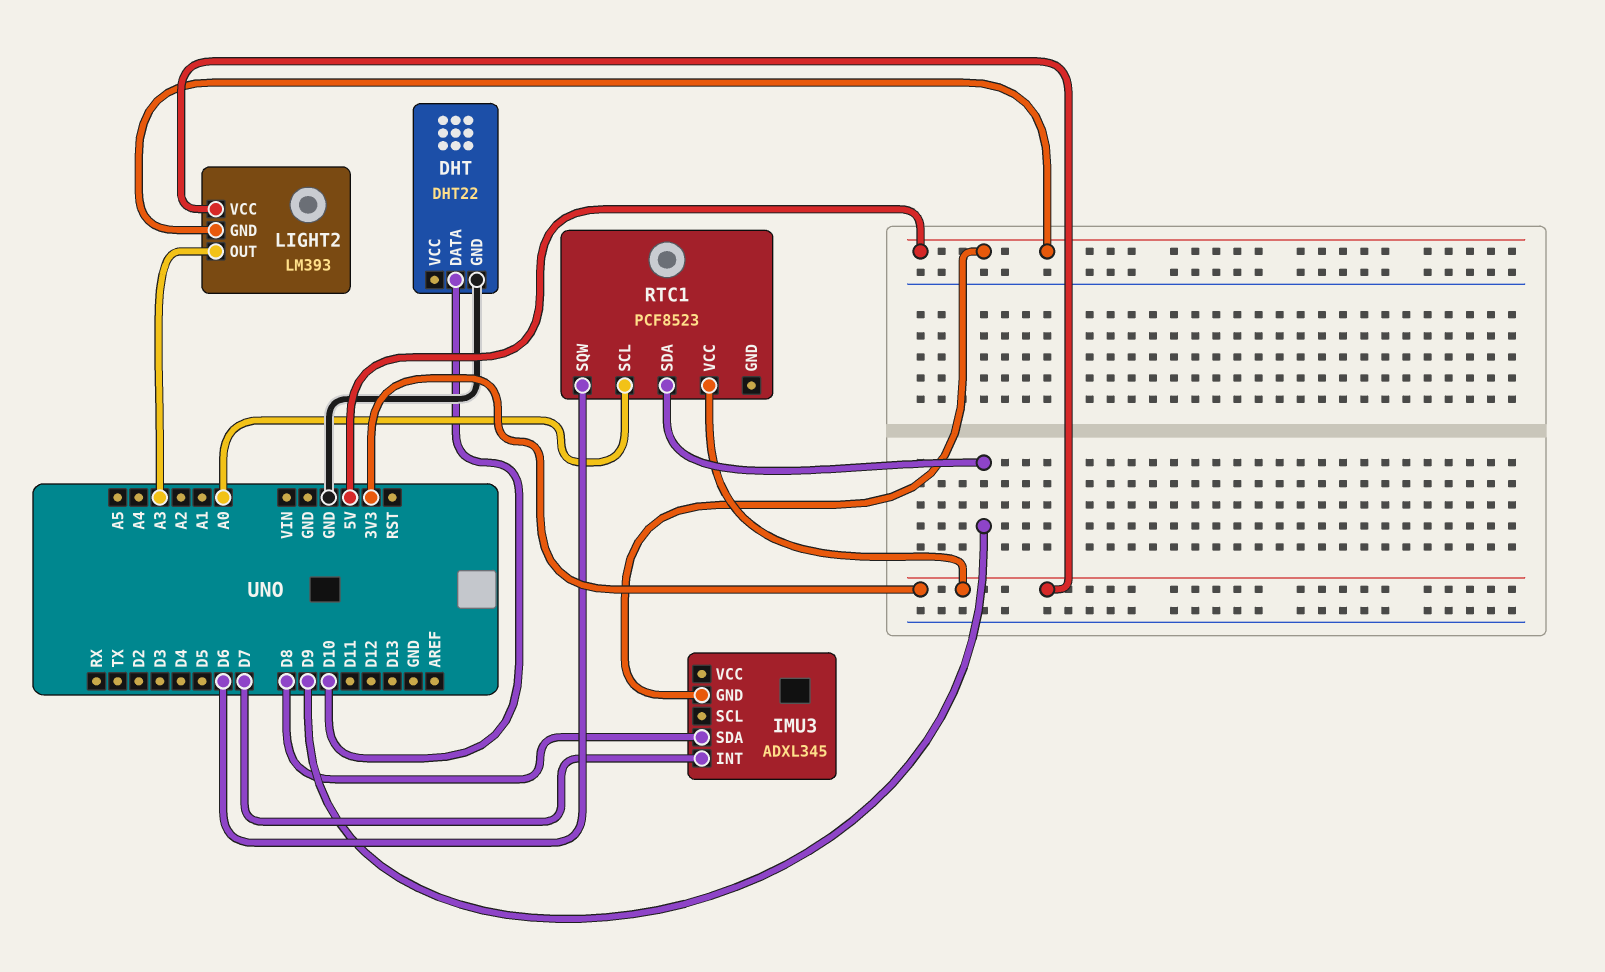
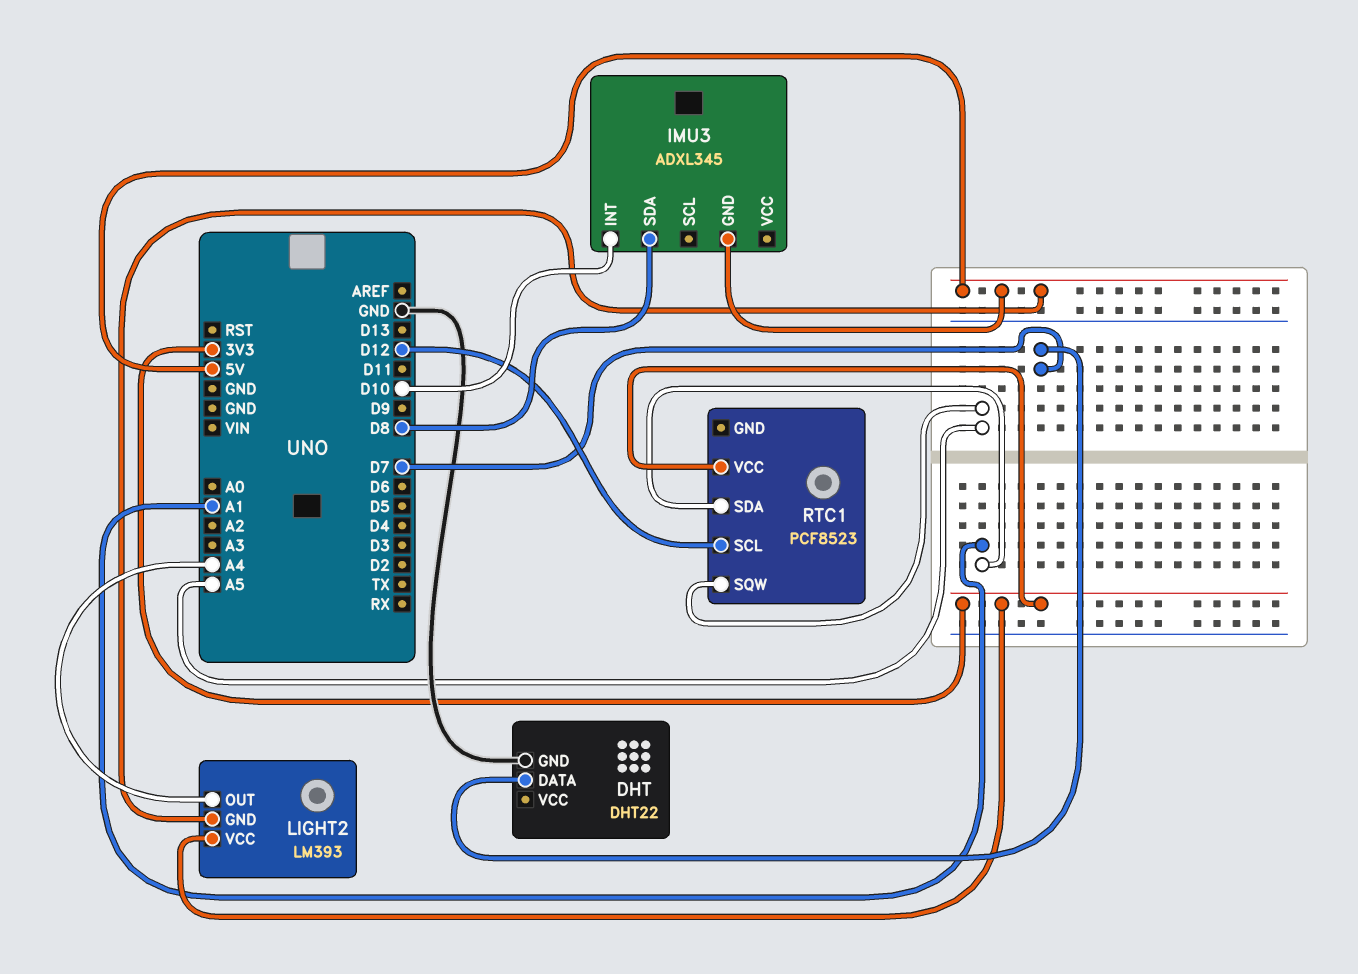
DHT pin DATA: D10 -> D7
IMU3 pin INT: D7 -> D10
LIGHT2 pin OUT: A3 -> A4
RTC1 pin SCL: A0 -> D12
RTC1 pin SDA: D9 -> A1
RTC1 pin SQW: D6 -> A5

